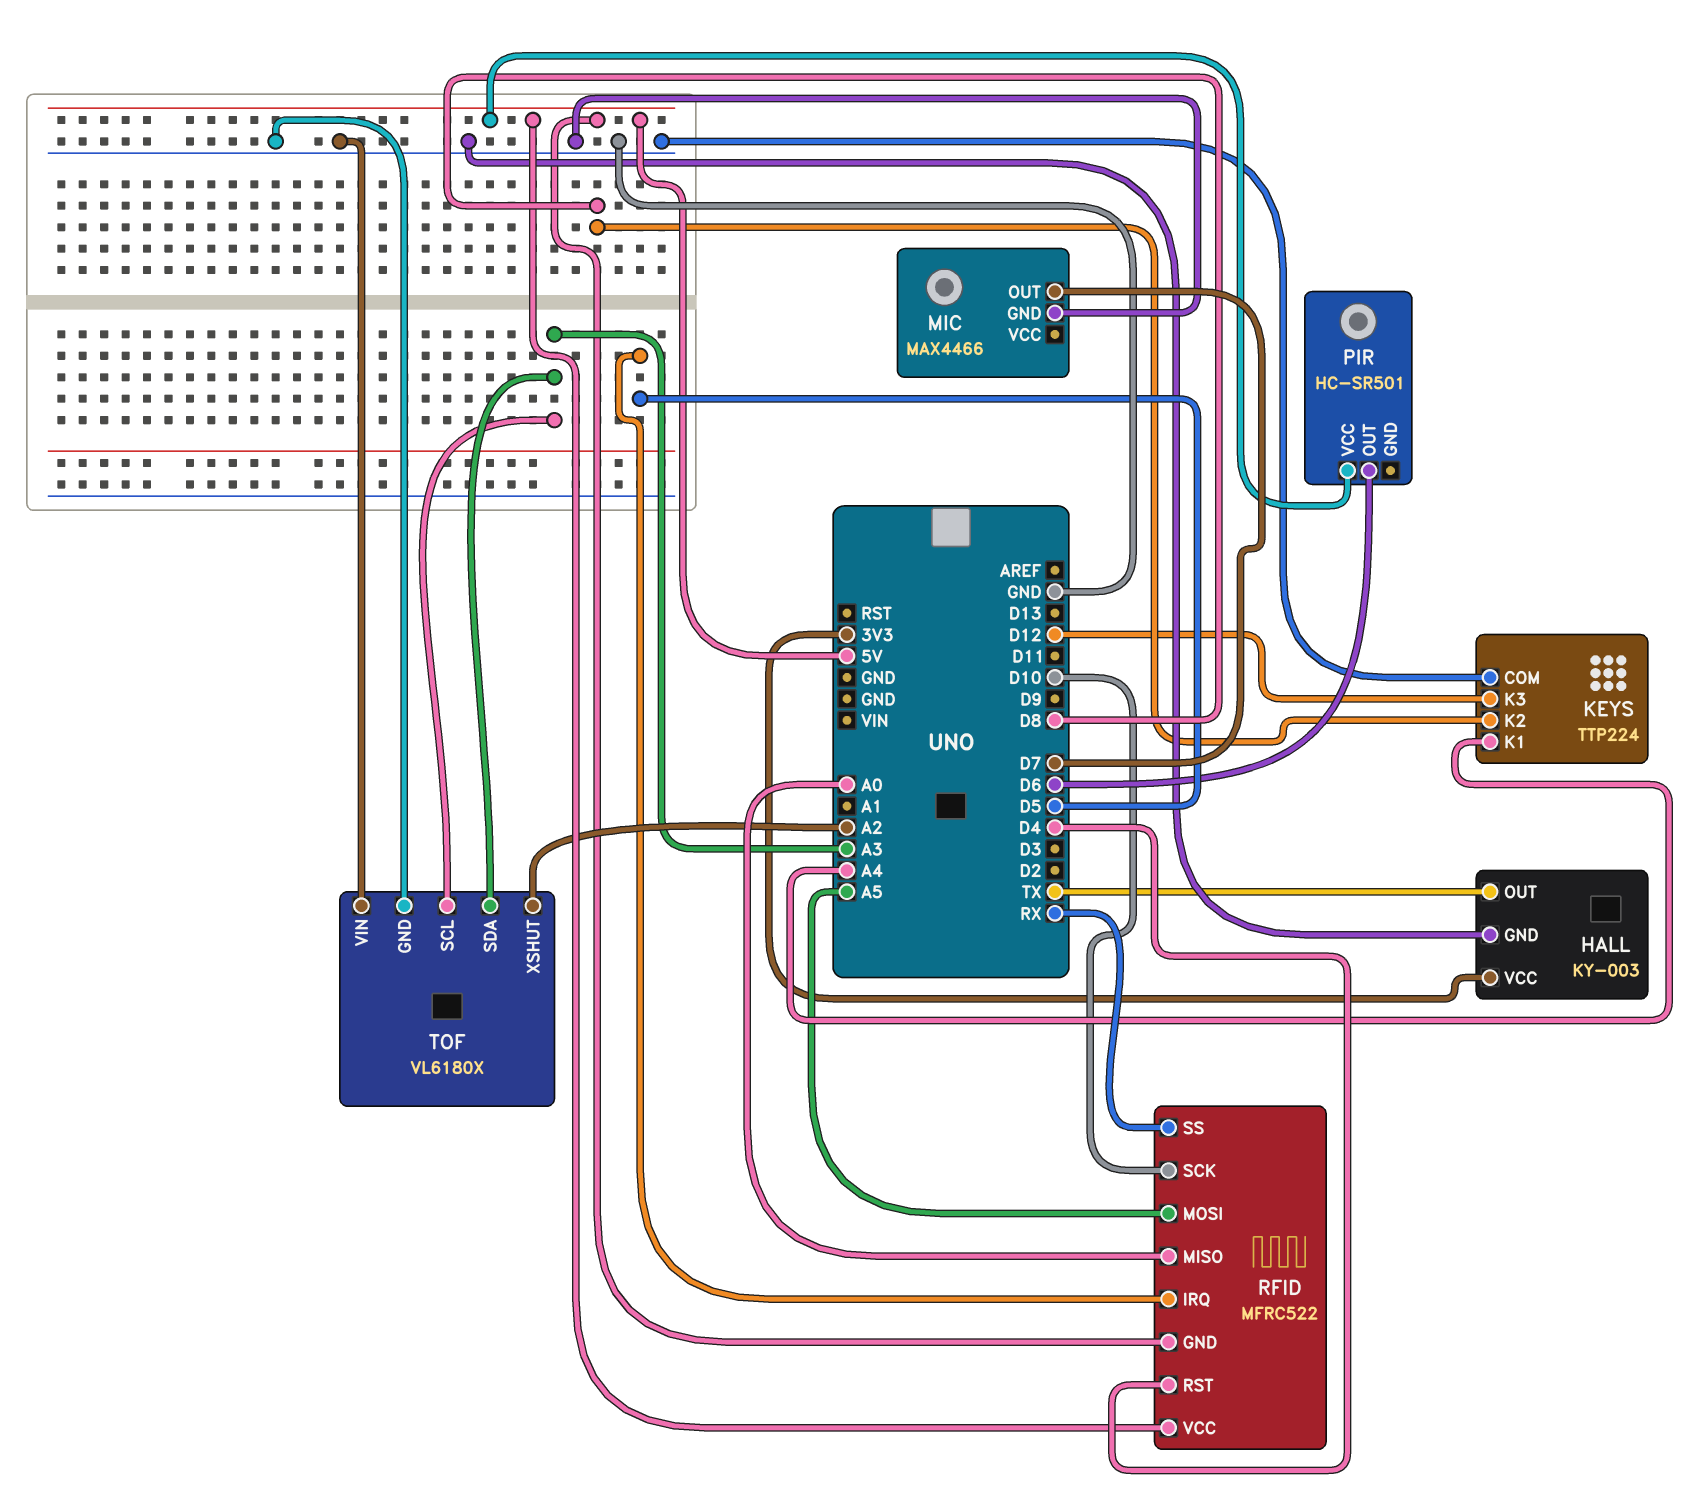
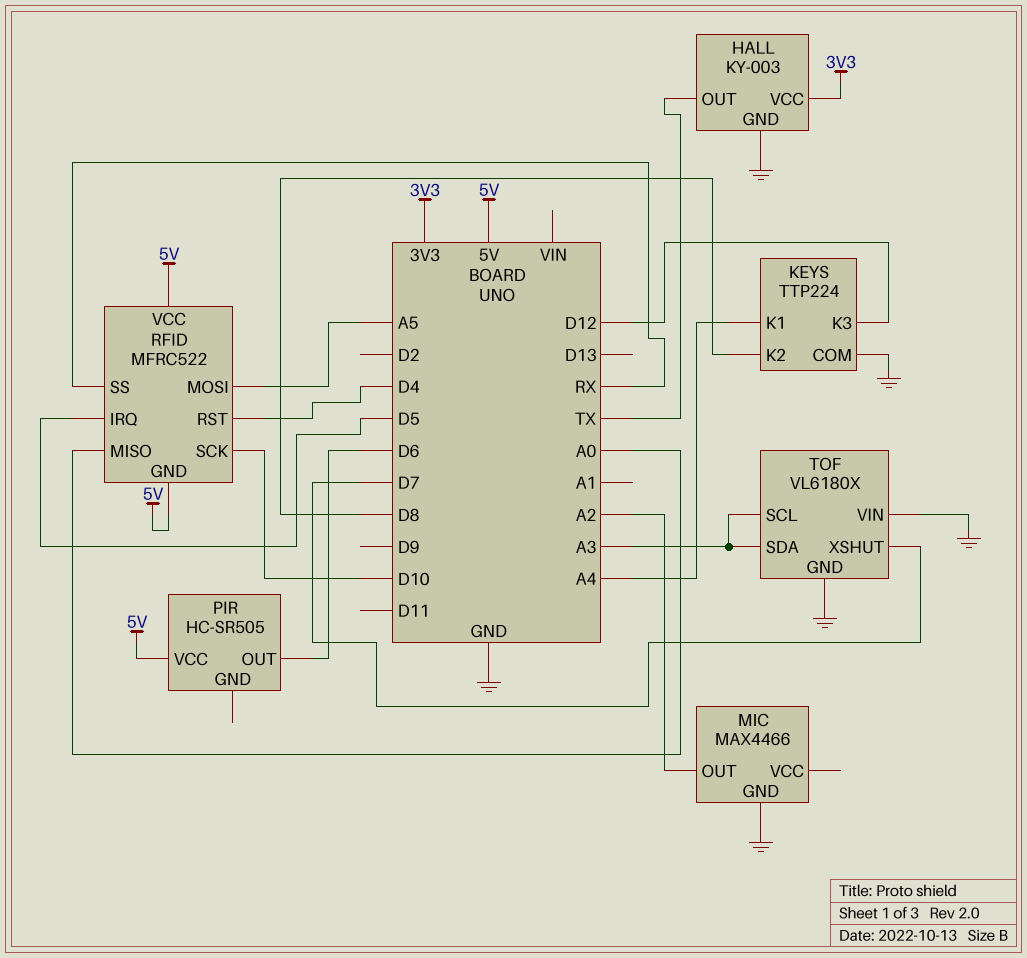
MIC pin OUT: D7 -> A2
PIR: HC-SR501 -> HC-SR505
TOF pin XSHUT: A2 -> D7

